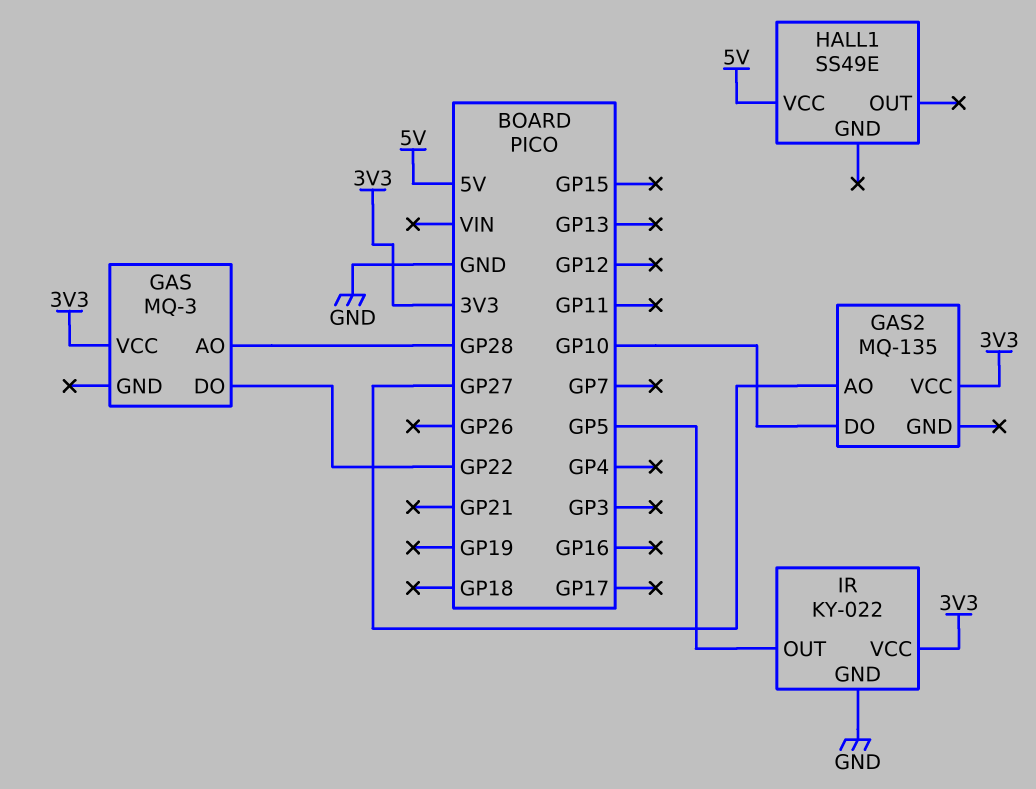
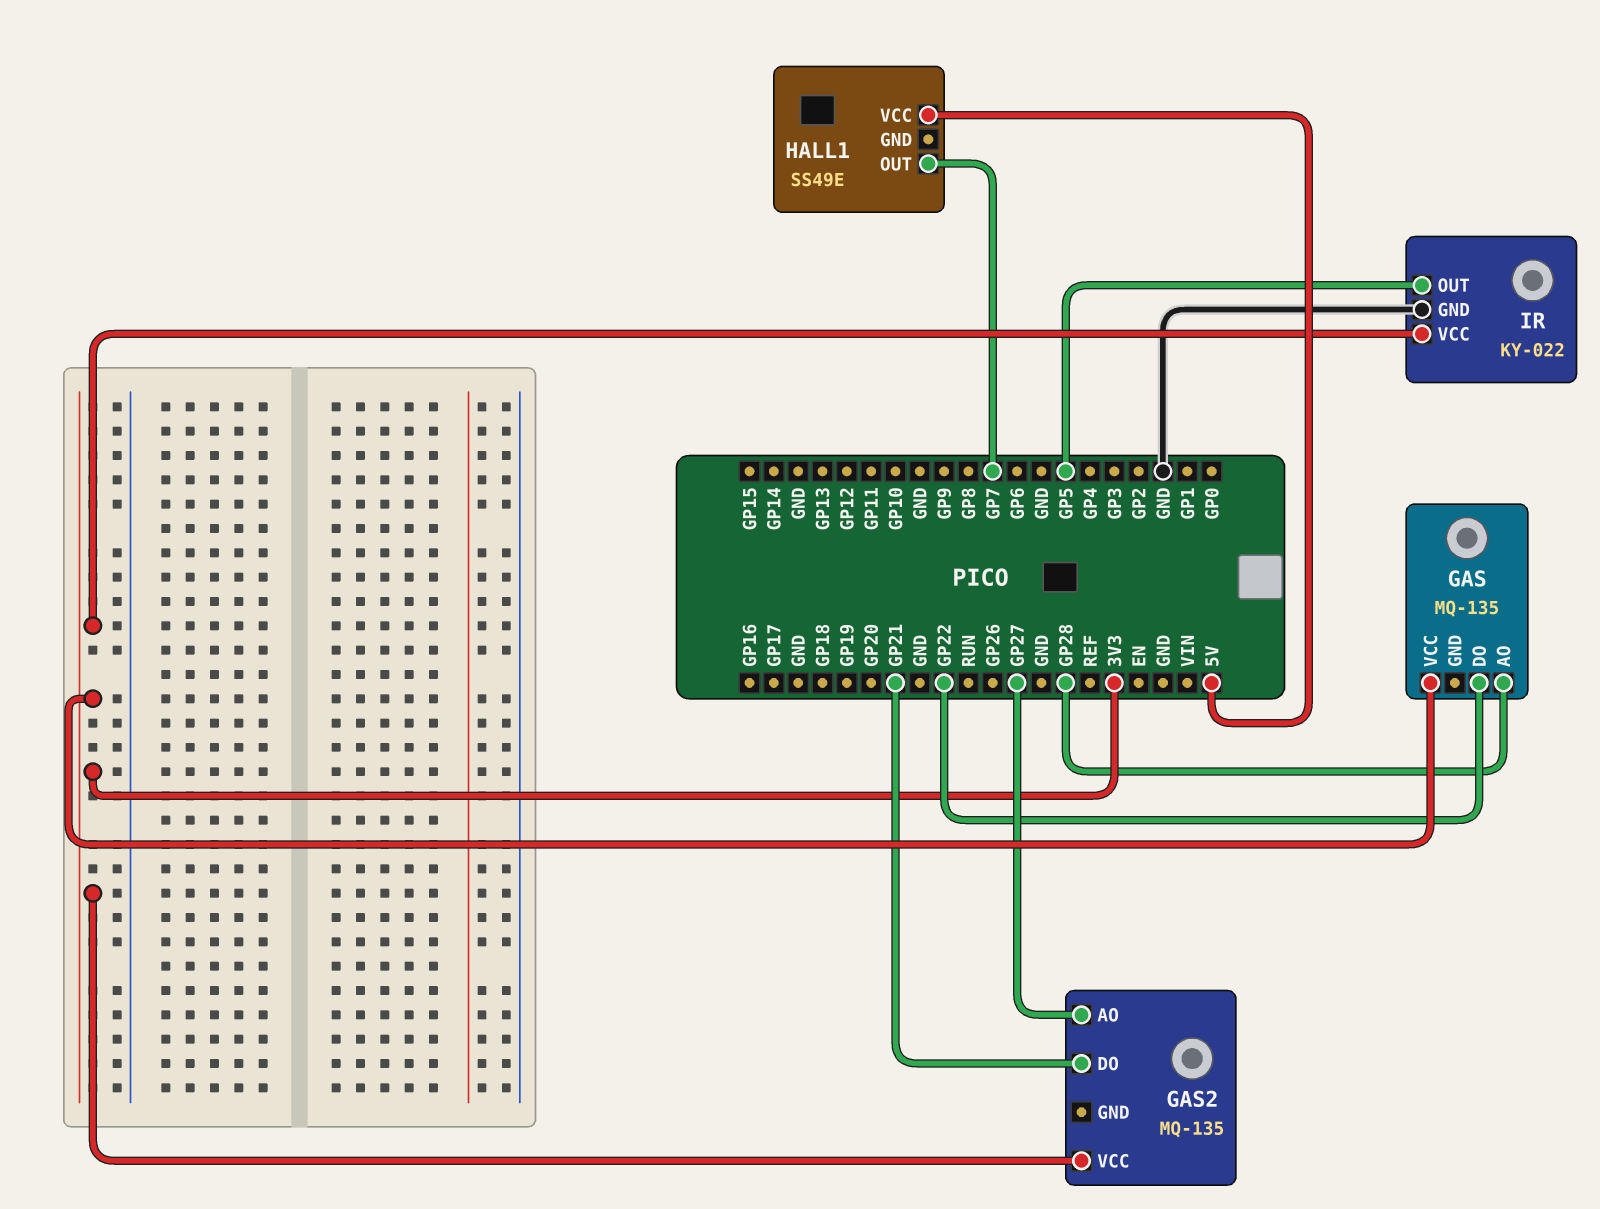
GAS: MQ-3 -> MQ-135
GAS2 pin DO: GP10 -> GP21
HALL1 pin OUT: none -> GP7

